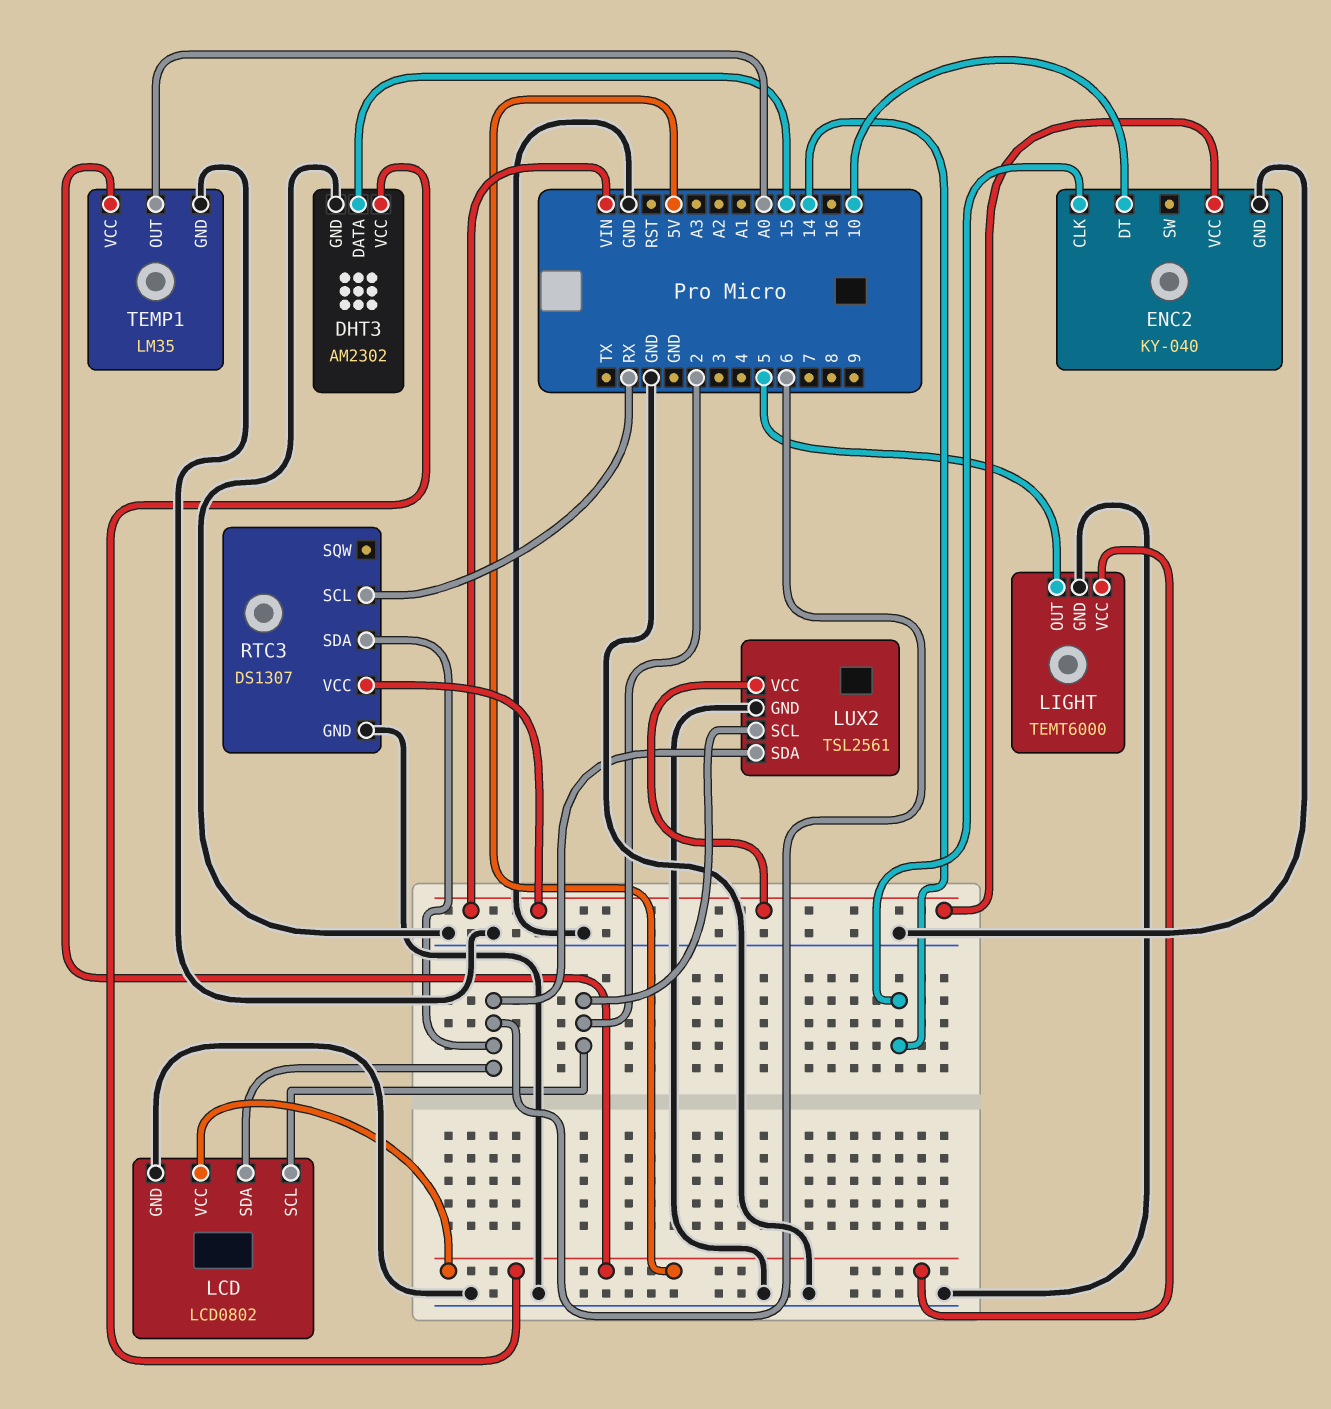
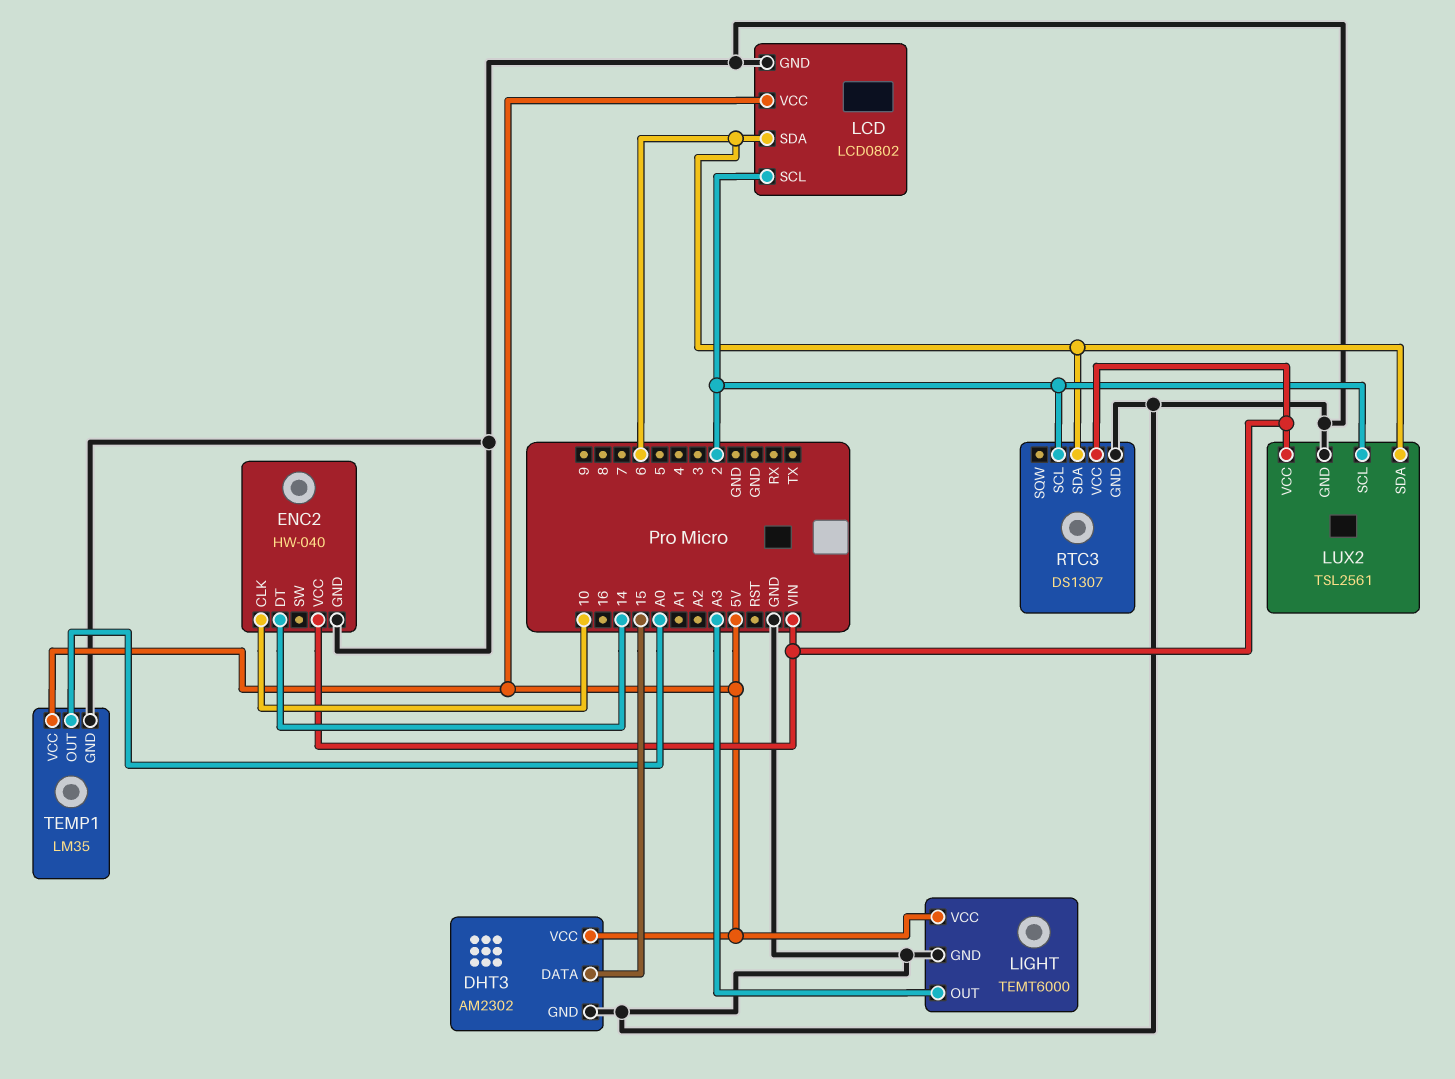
ENC2: KY-040 -> HW-040
ENC2 pin CLK: 14 -> 10
ENC2 pin DT: 10 -> 14
LIGHT pin OUT: 5 -> A3
RTC3 pin SCL: RX -> 2

